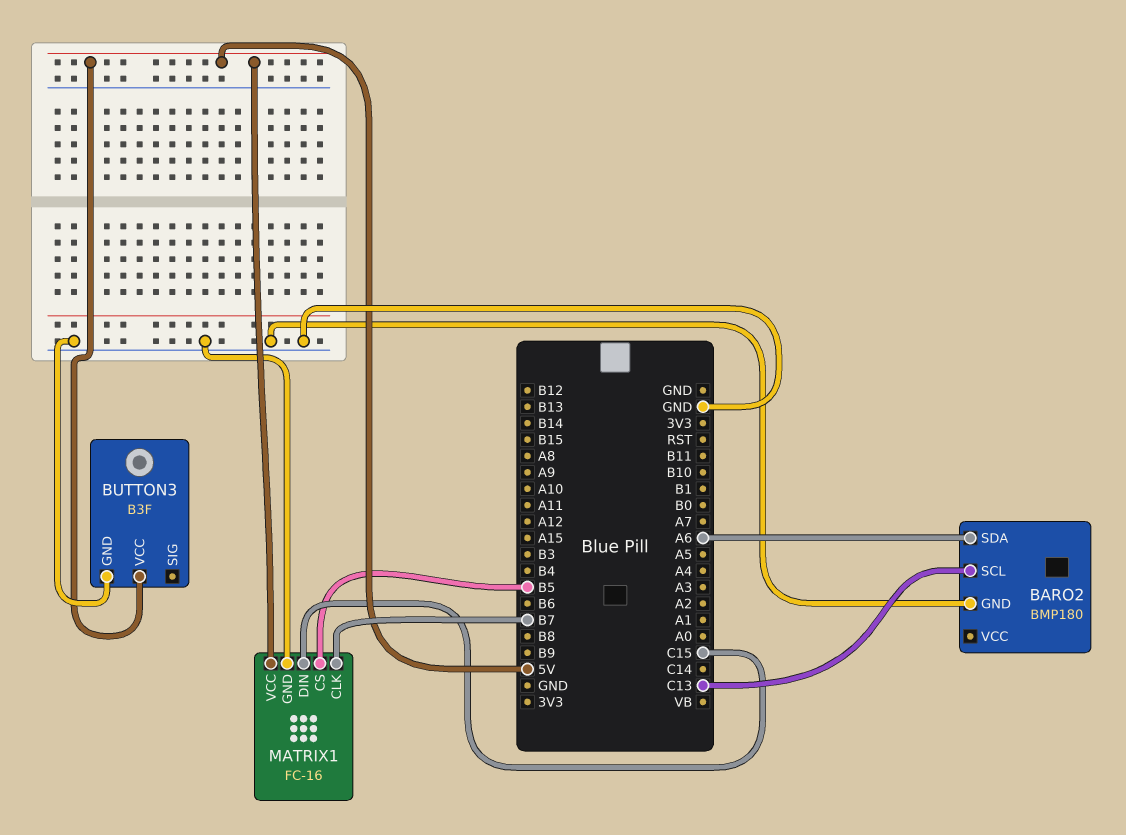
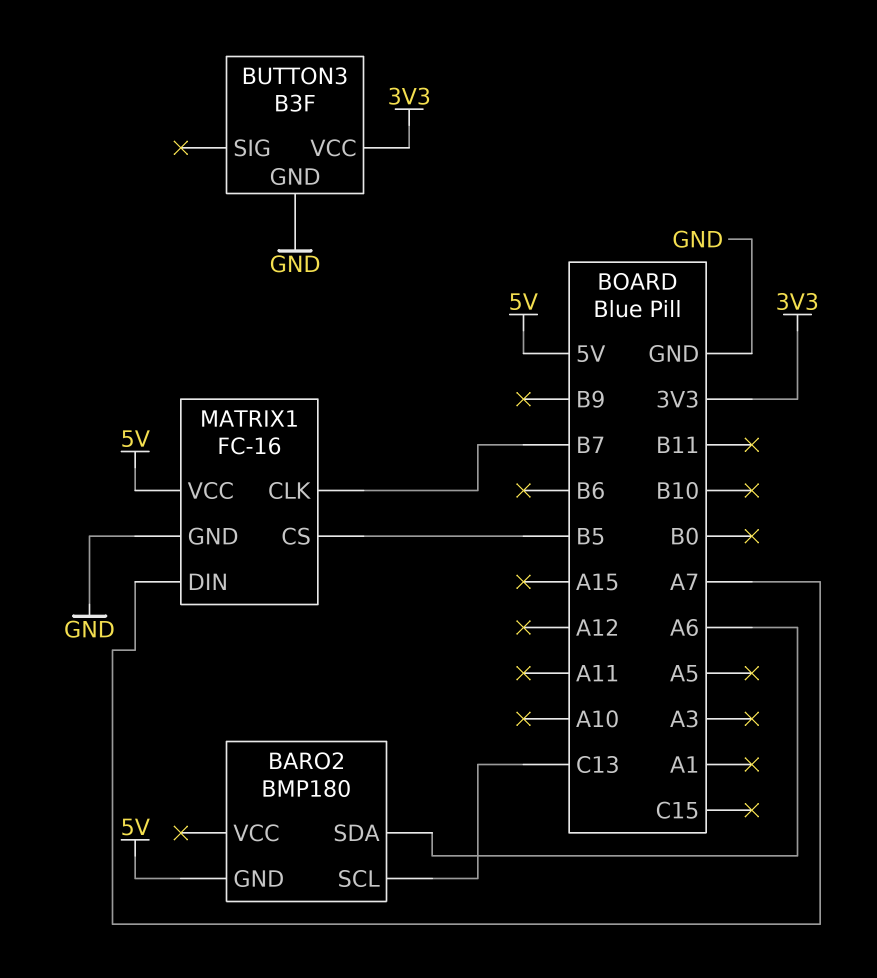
BARO2 pin GND: GND -> 5V
BUTTON3 pin VCC: 5V -> 3V3
MATRIX1 pin DIN: C15 -> A7

